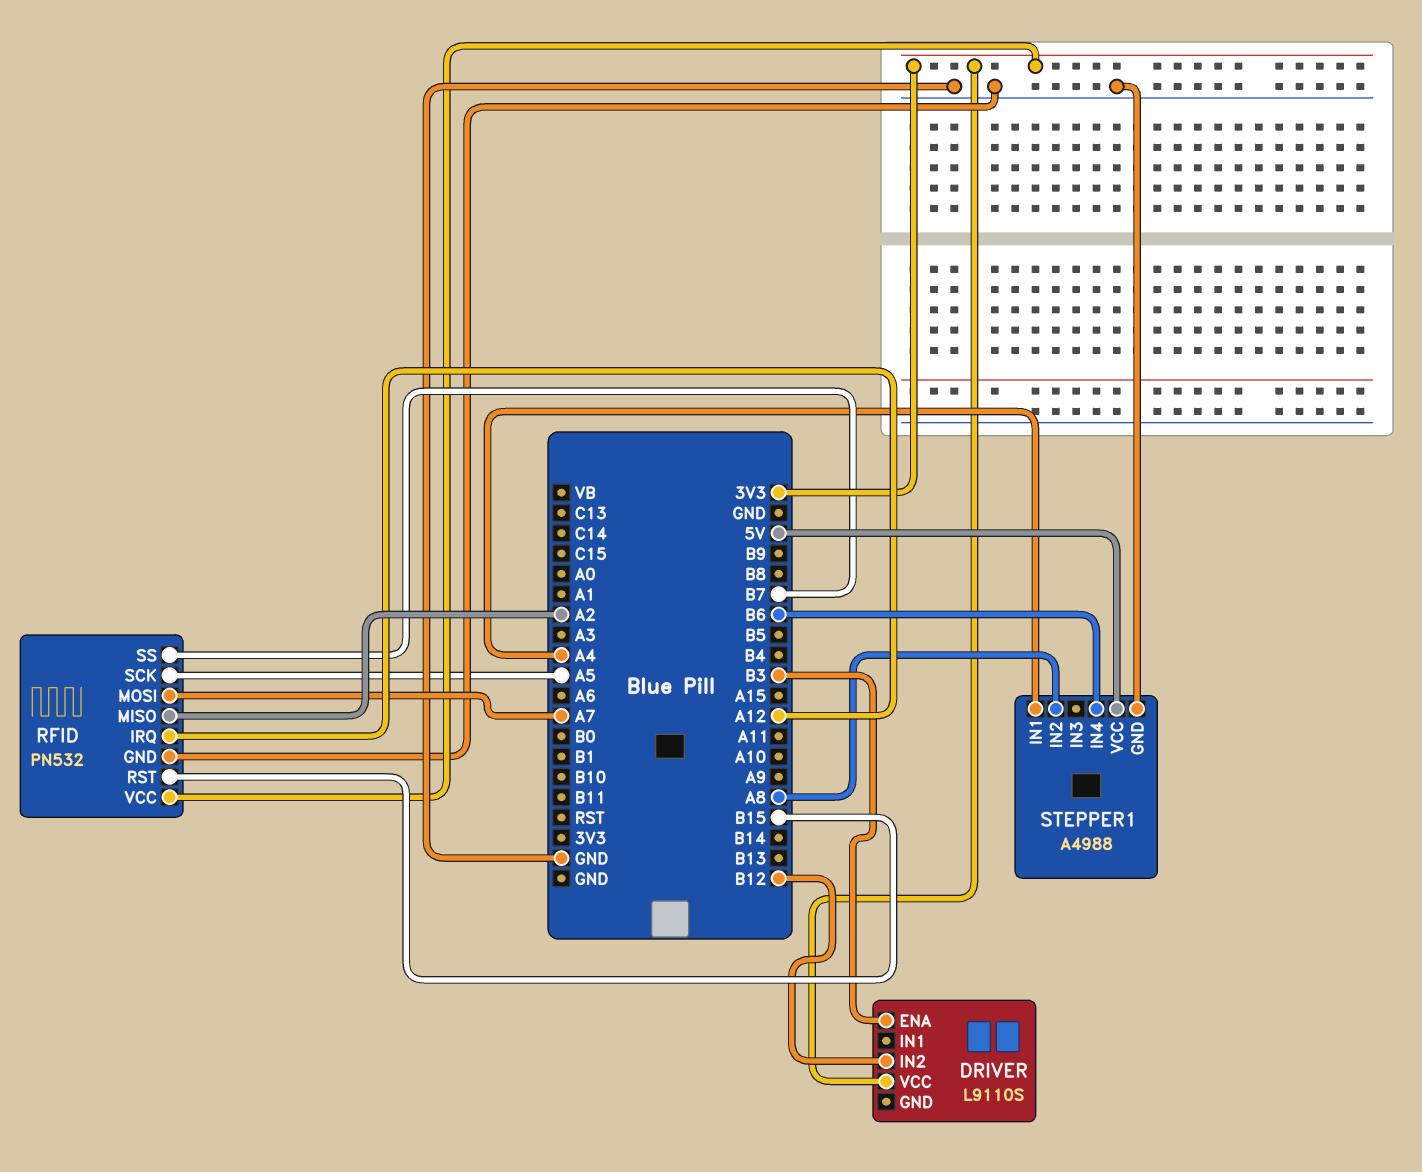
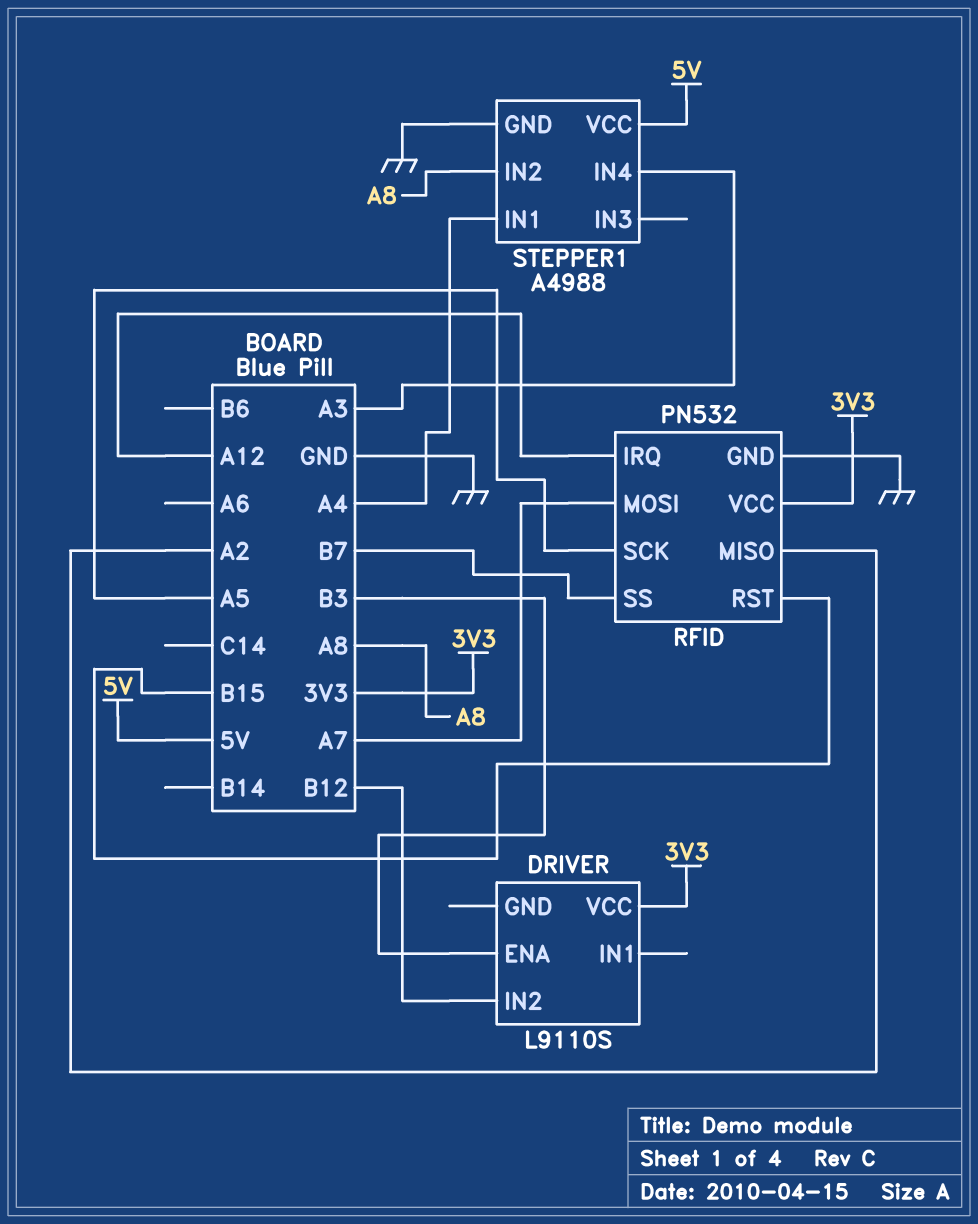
STEPPER1 pin IN4: B6 -> A3

